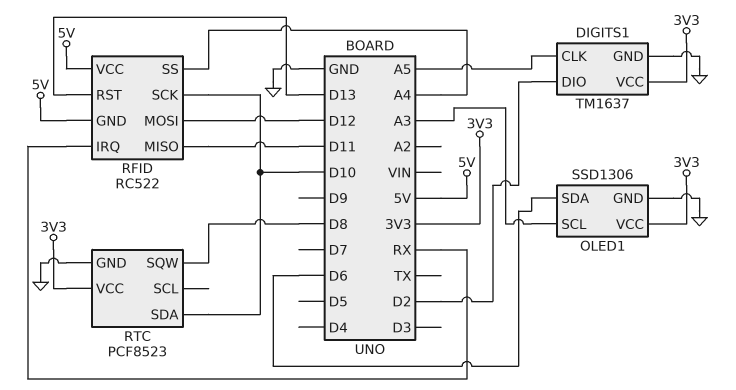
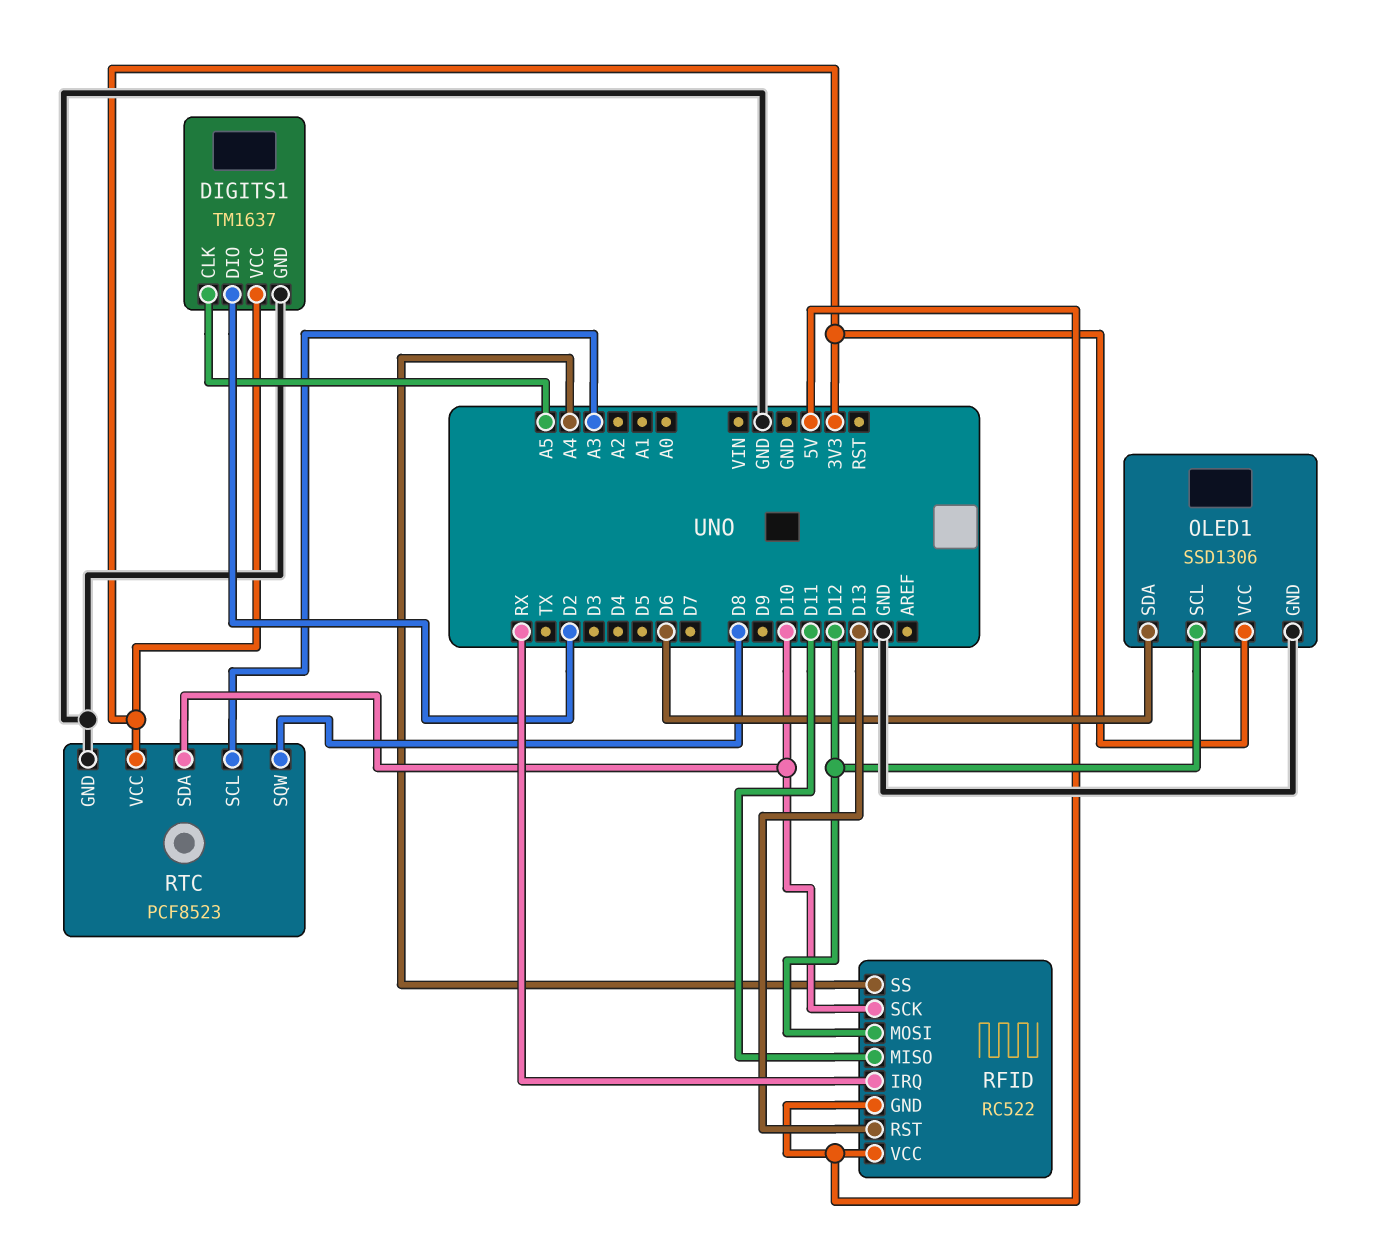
OLED1 pin SCL: A3 -> D12
RTC pin SCL: none -> A3

